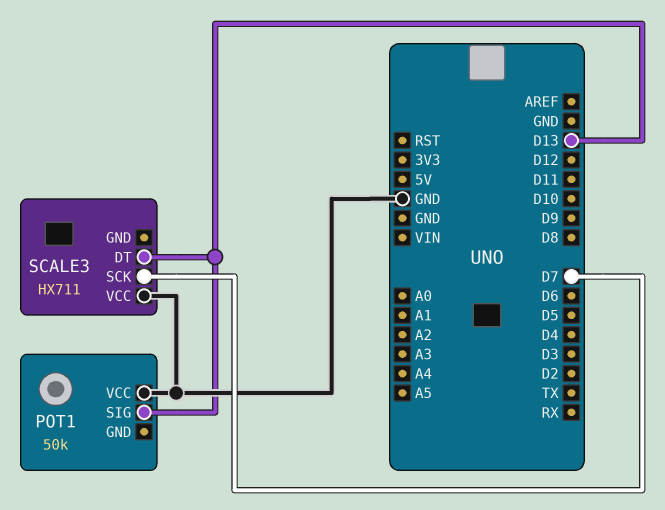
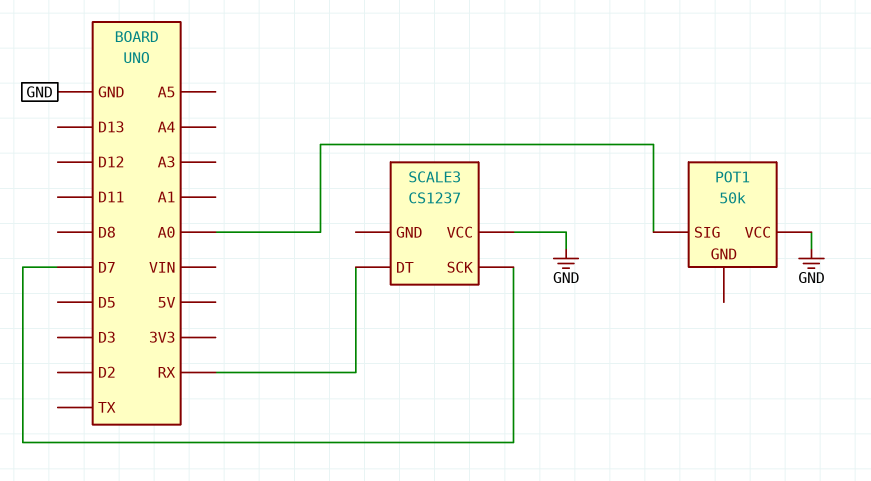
POT1 pin SIG: D13 -> A0
SCALE3: HX711 -> CS1237
SCALE3 pin DT: D13 -> RX

